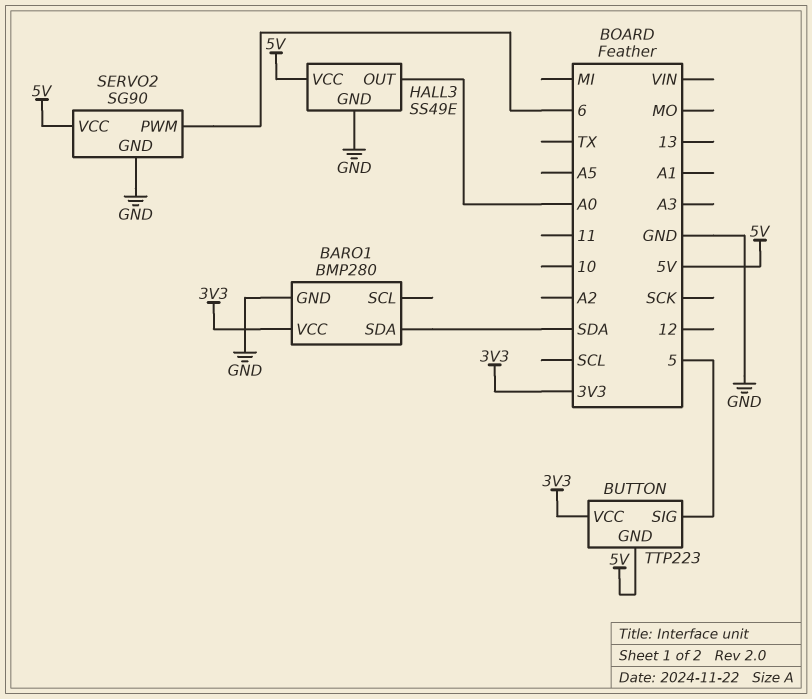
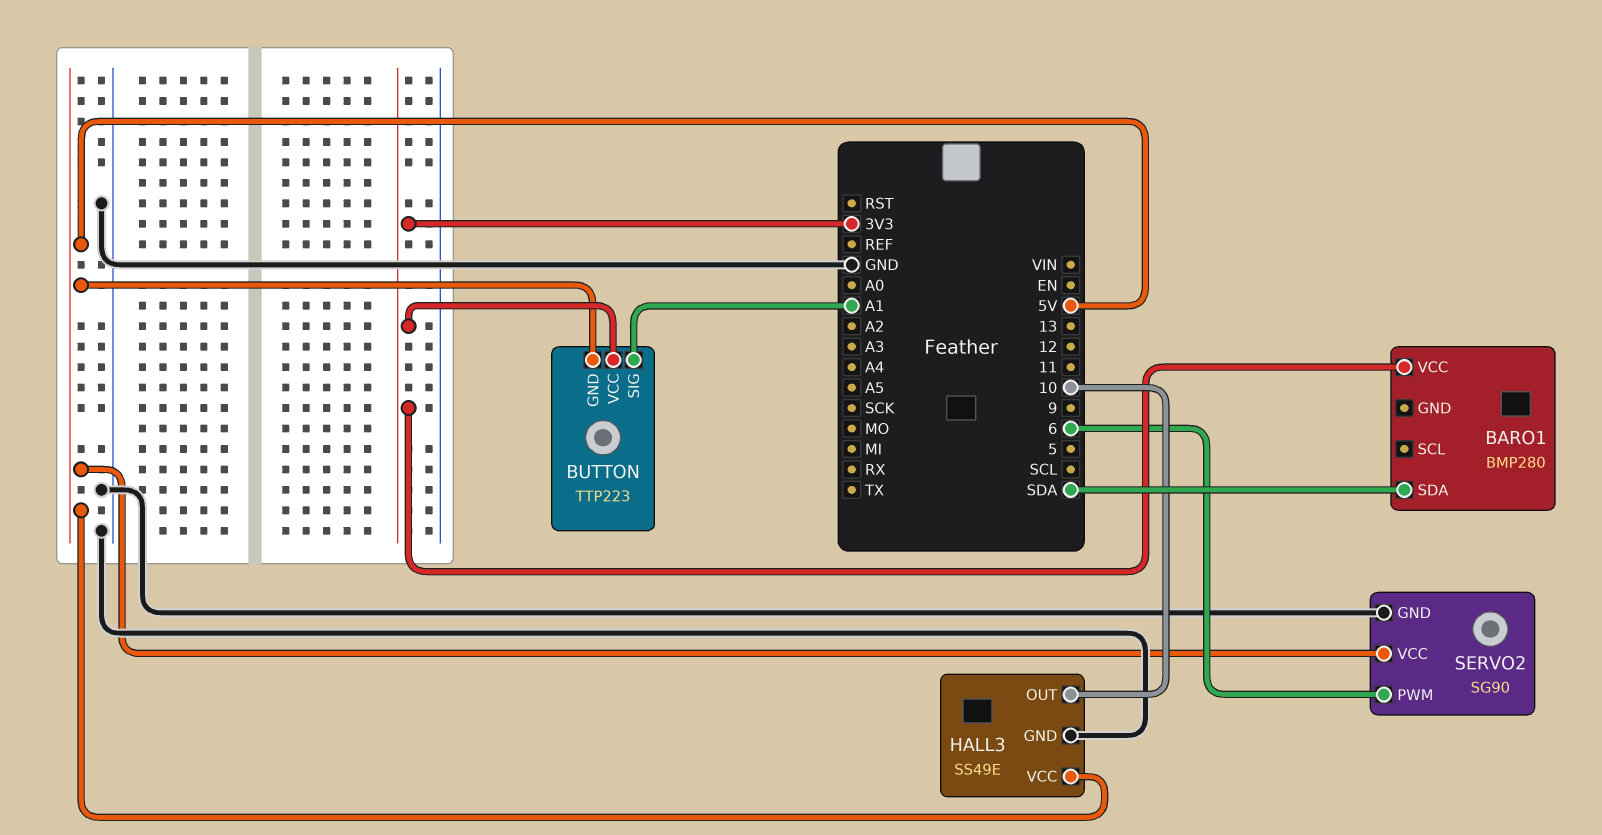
BARO1 pin GND: GND -> none
BUTTON pin SIG: 5 -> A1
HALL3 pin OUT: A0 -> 10

